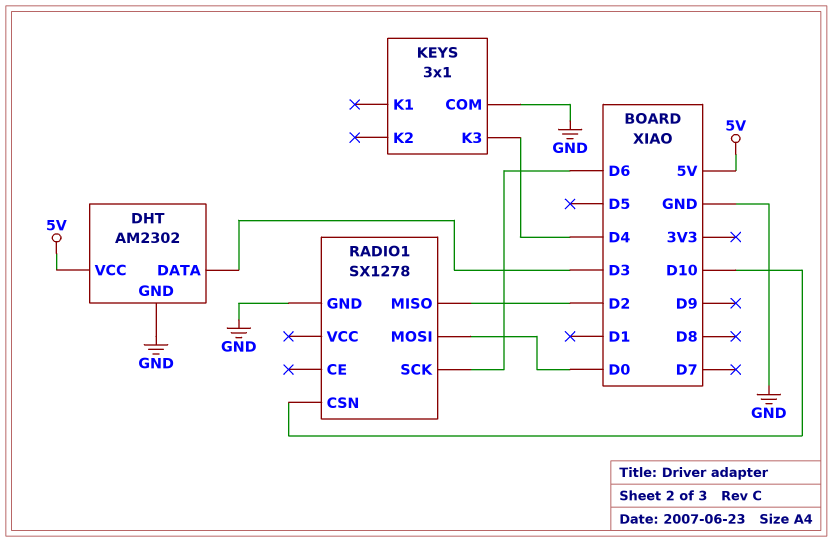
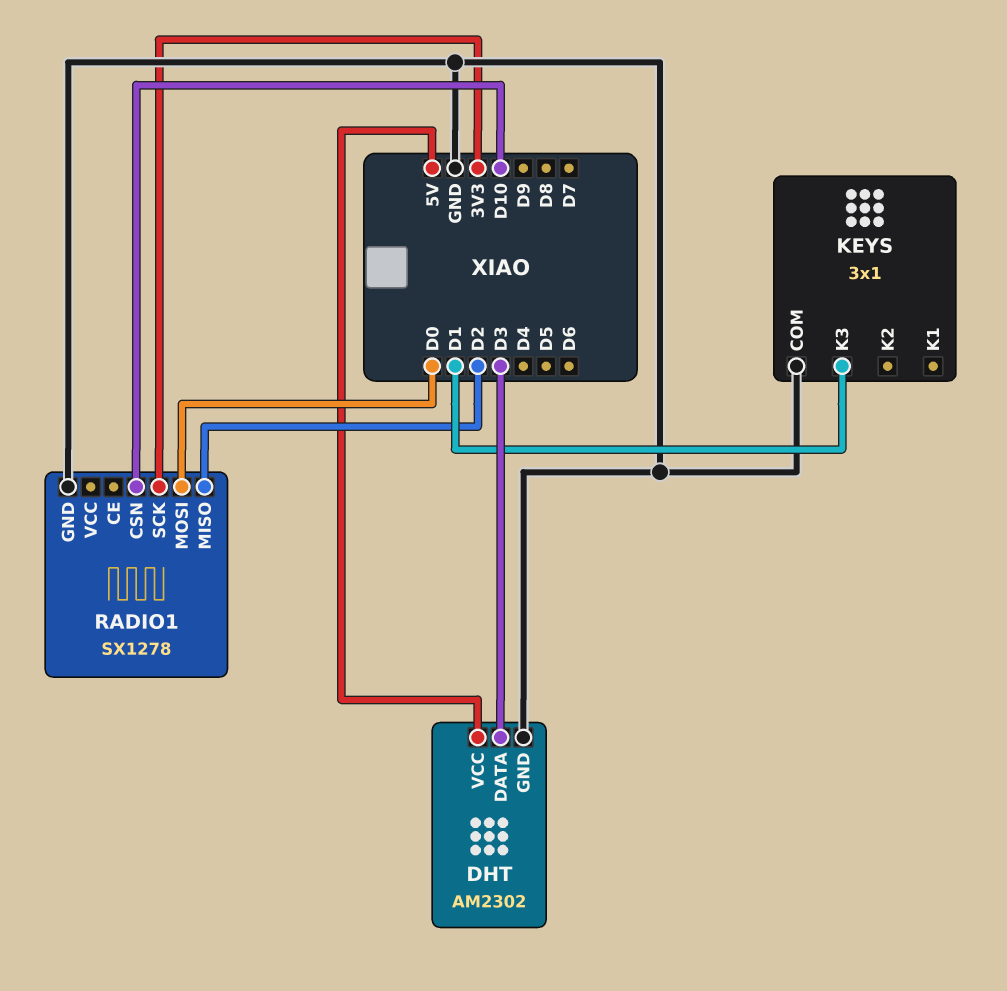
KEYS pin K3: D4 -> D1
RADIO1 pin SCK: D6 -> 3V3

